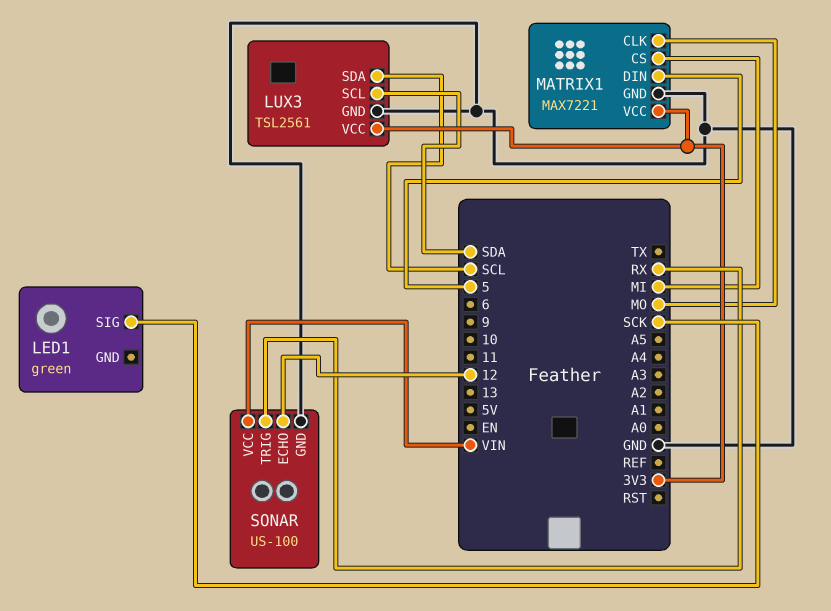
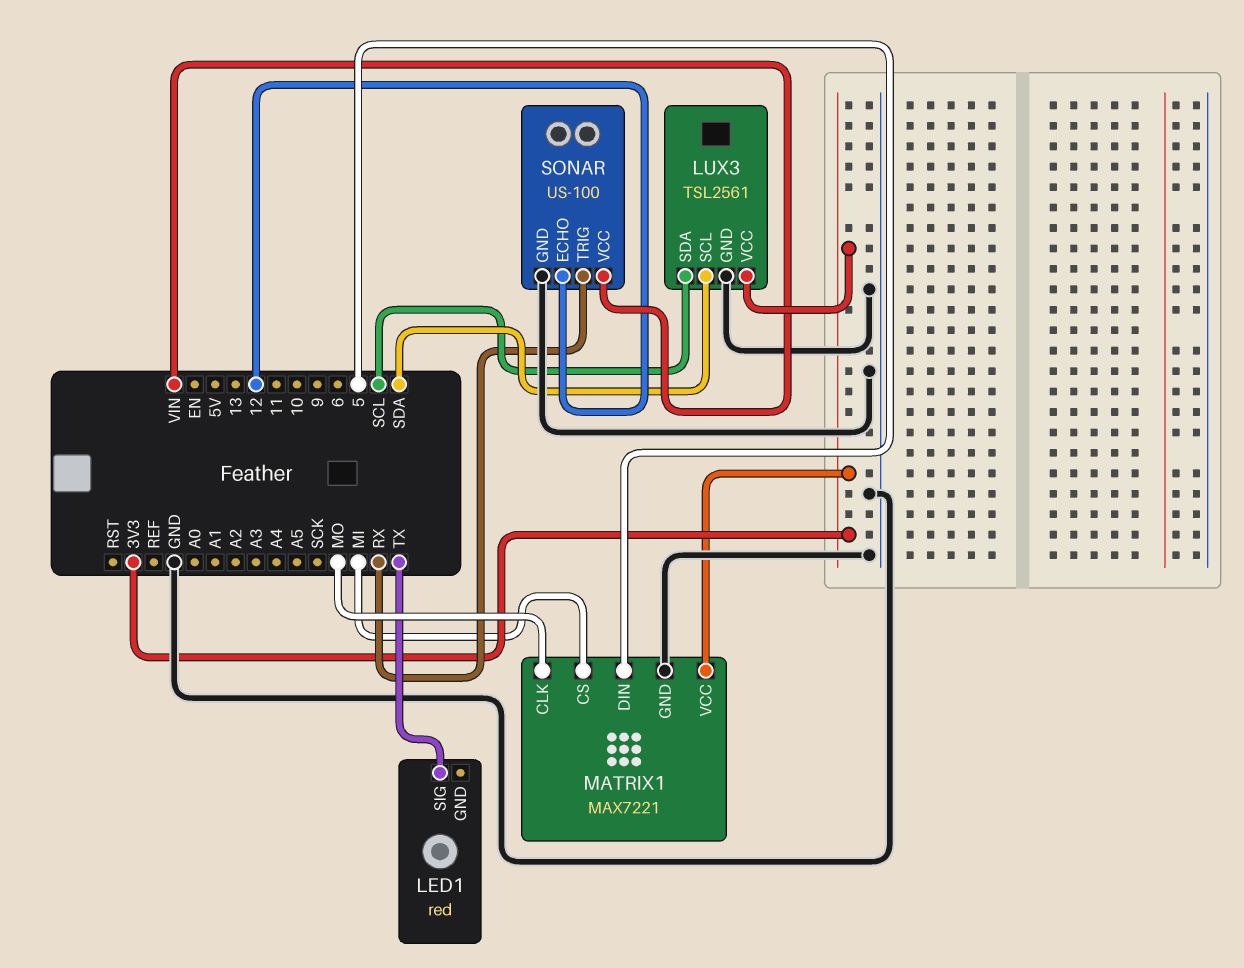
LED1: green -> red
LED1 pin SIG: SCK -> TX

